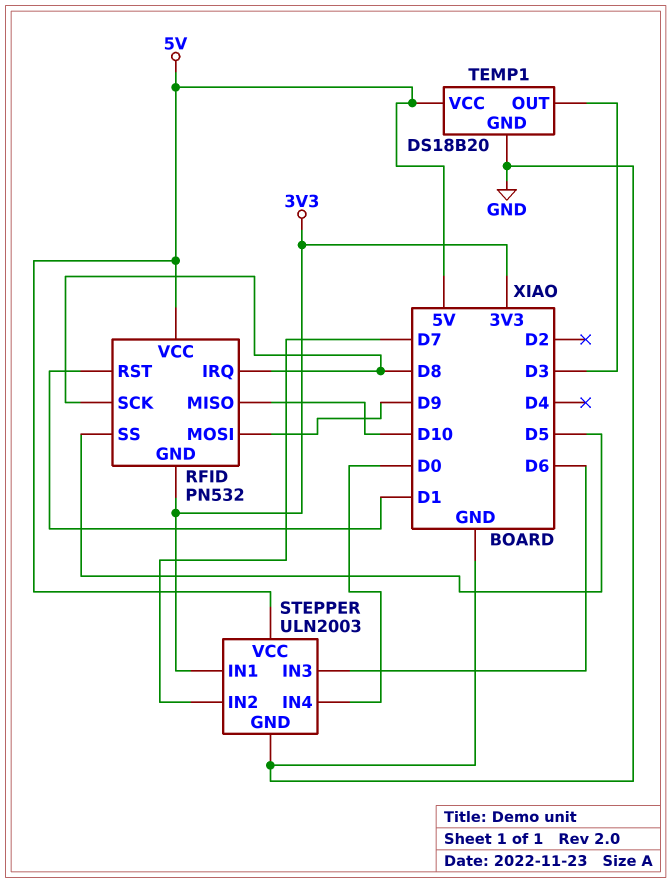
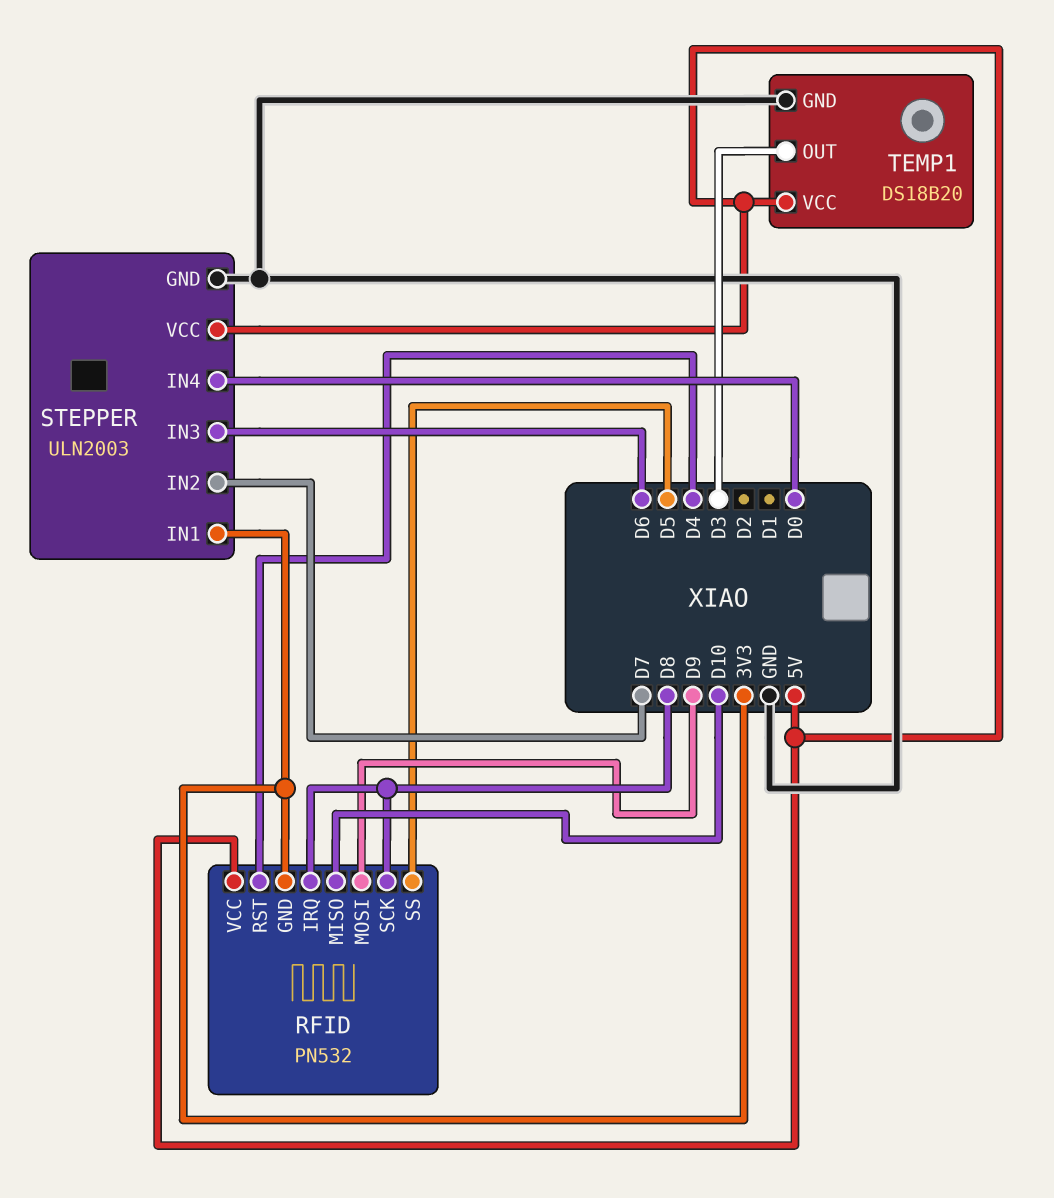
RFID pin RST: D1 -> D4

